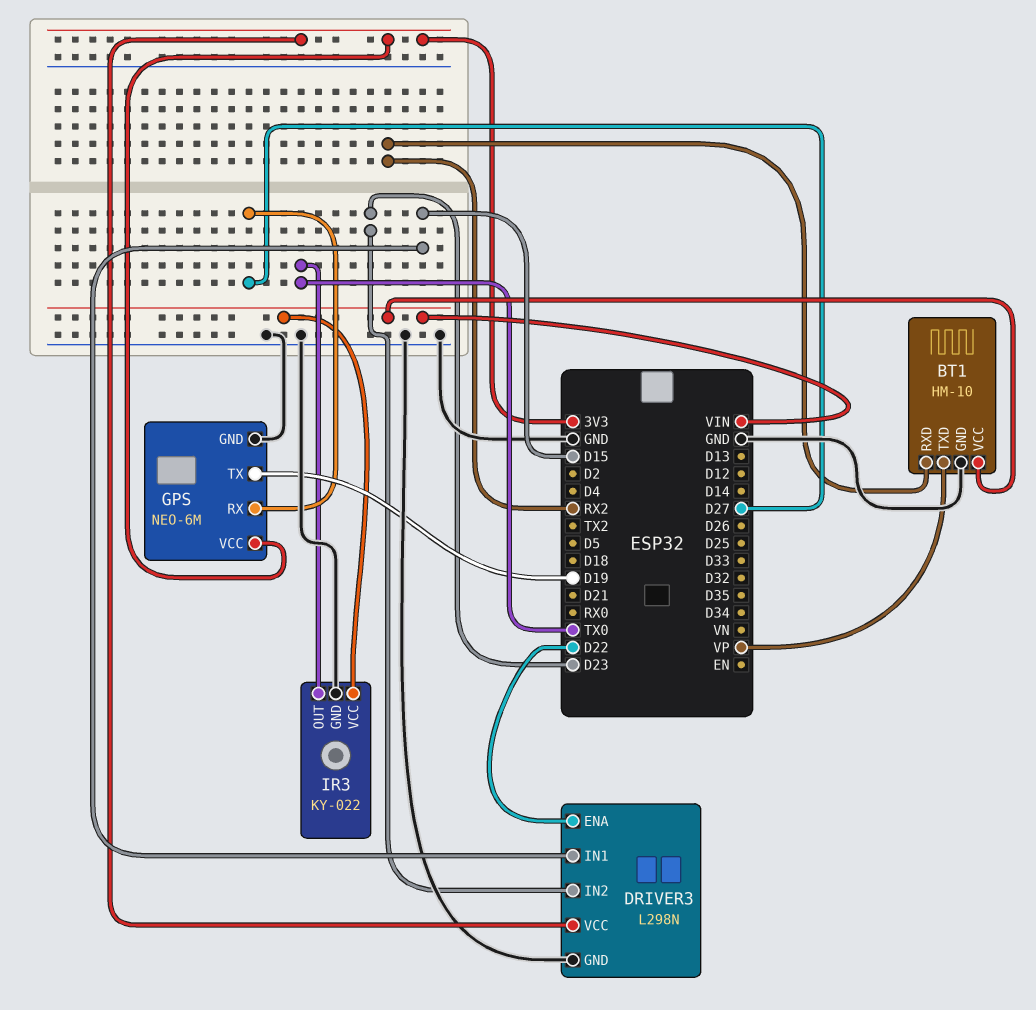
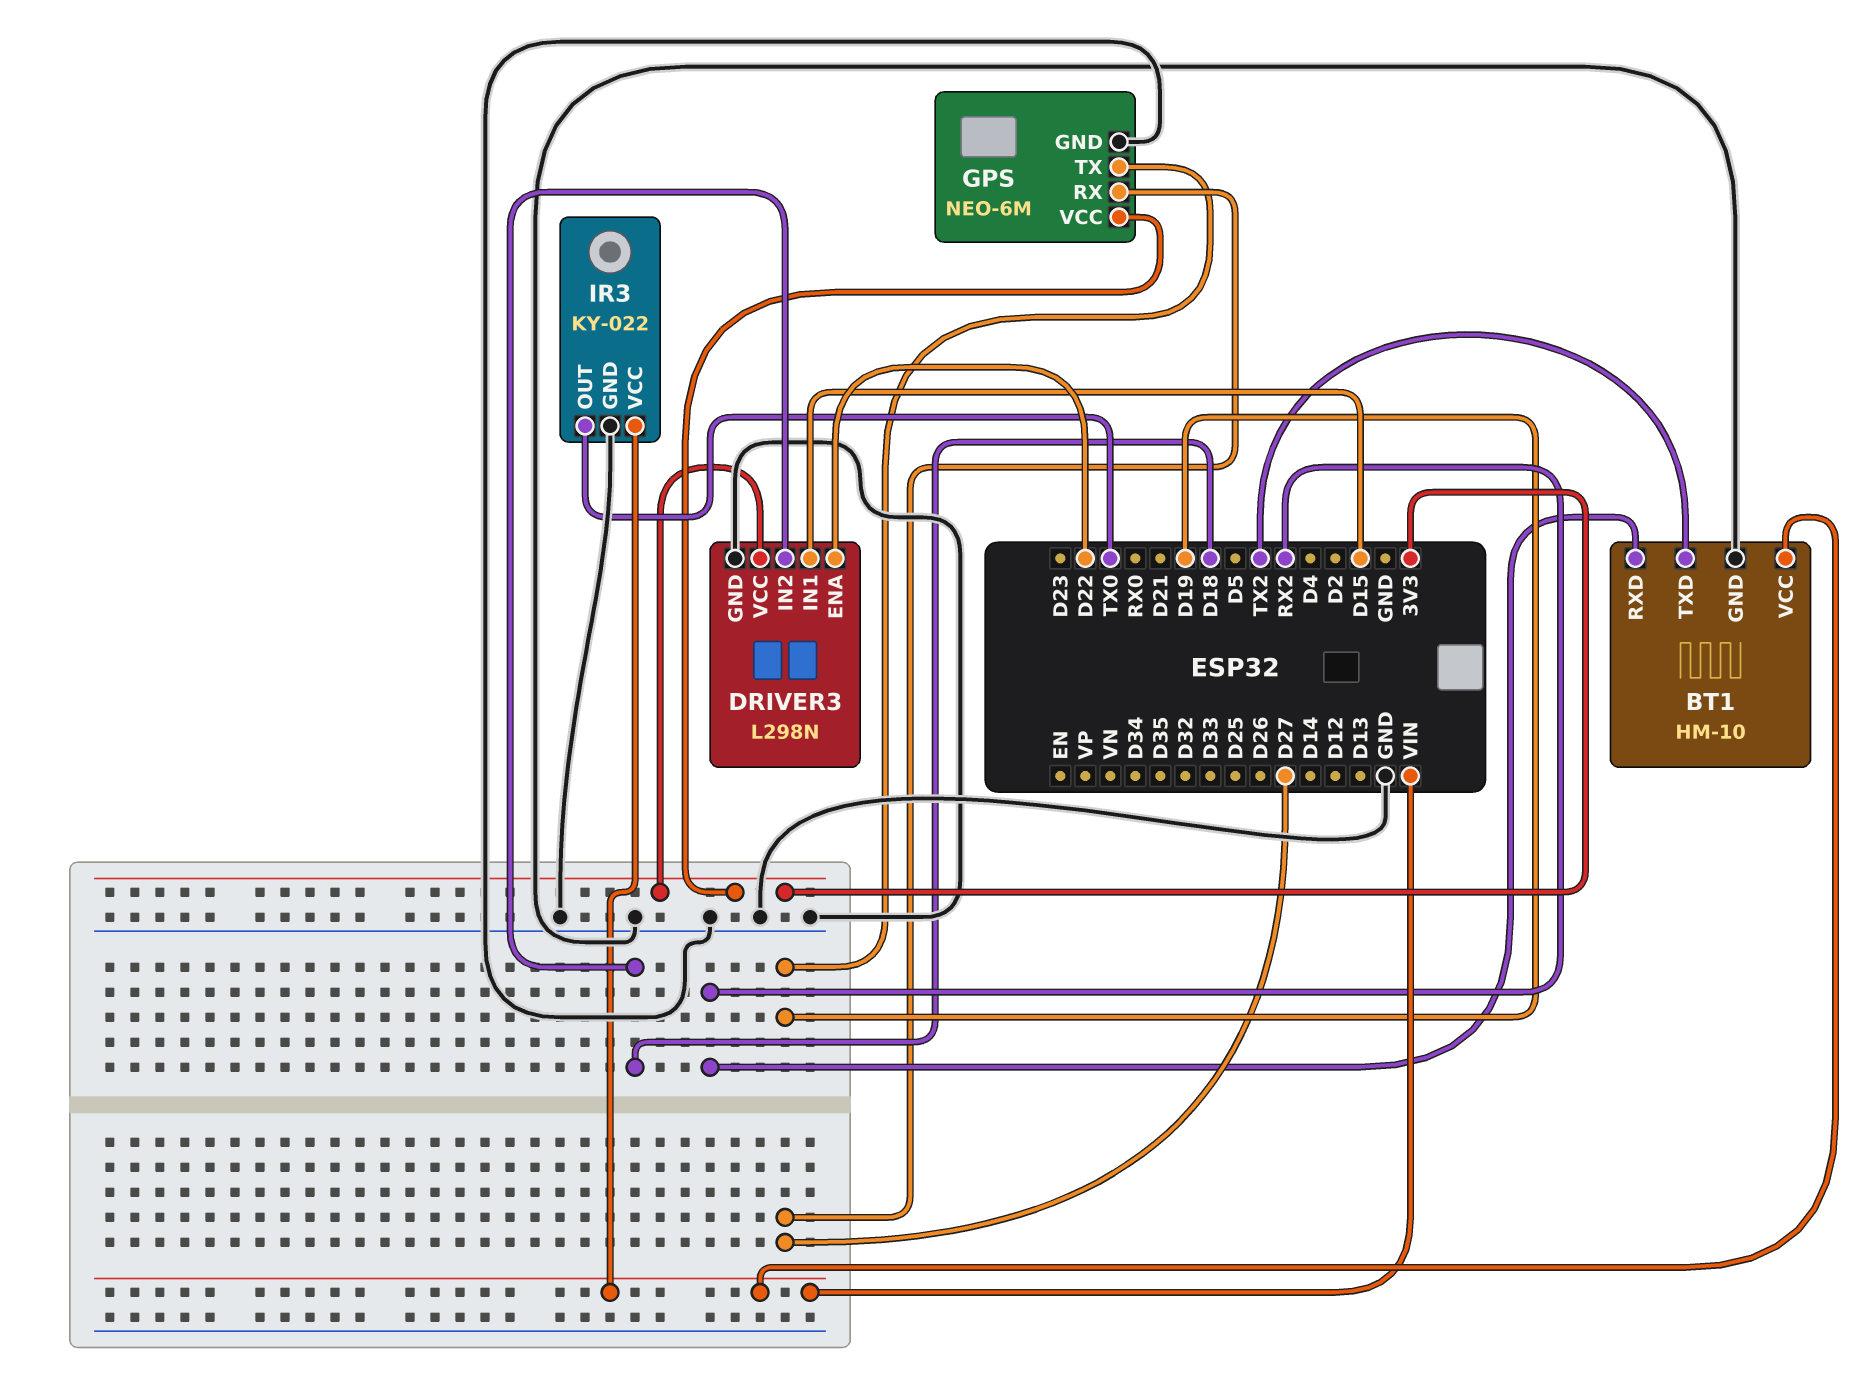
BT1 pin TXD: VP -> TX2
DRIVER3 pin IN2: D23 -> D18

